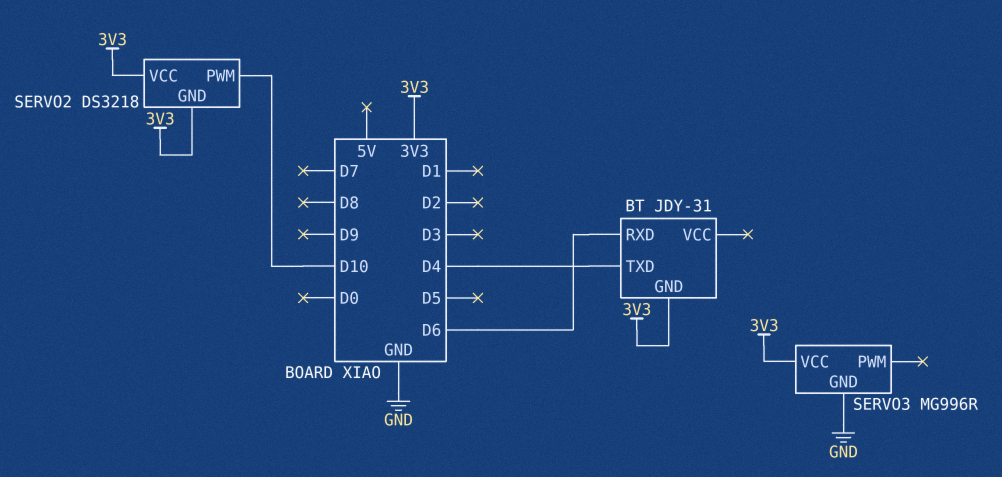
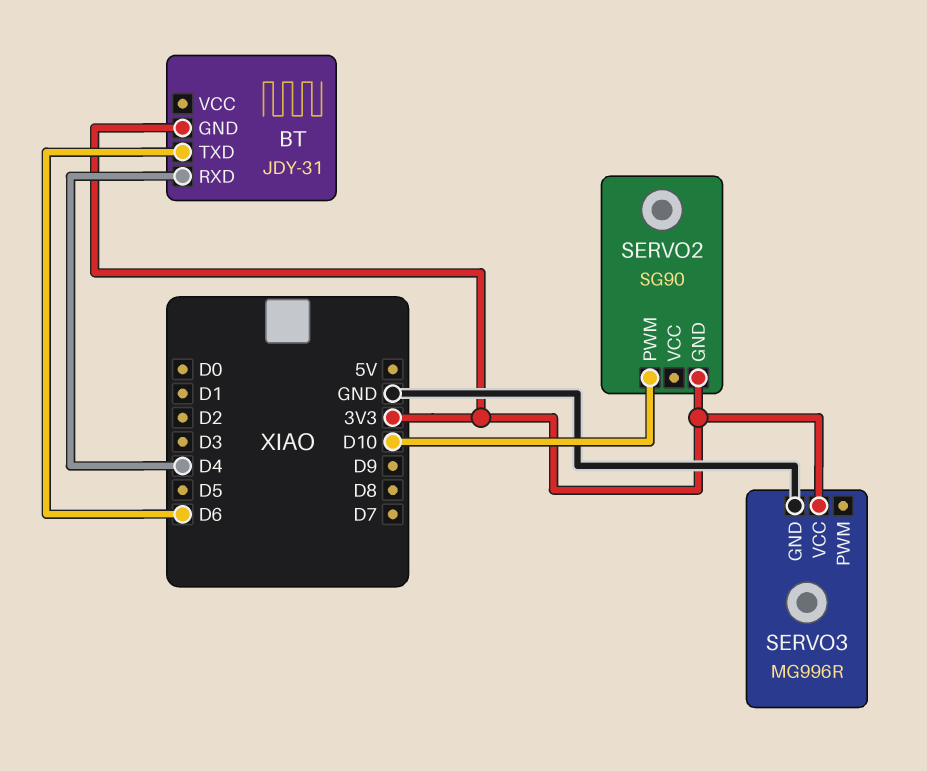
BT pin RXD: D6 -> D4
BT pin TXD: D4 -> D6
SERVO2: DS3218 -> SG90
SERVO2 pin VCC: 3V3 -> none

